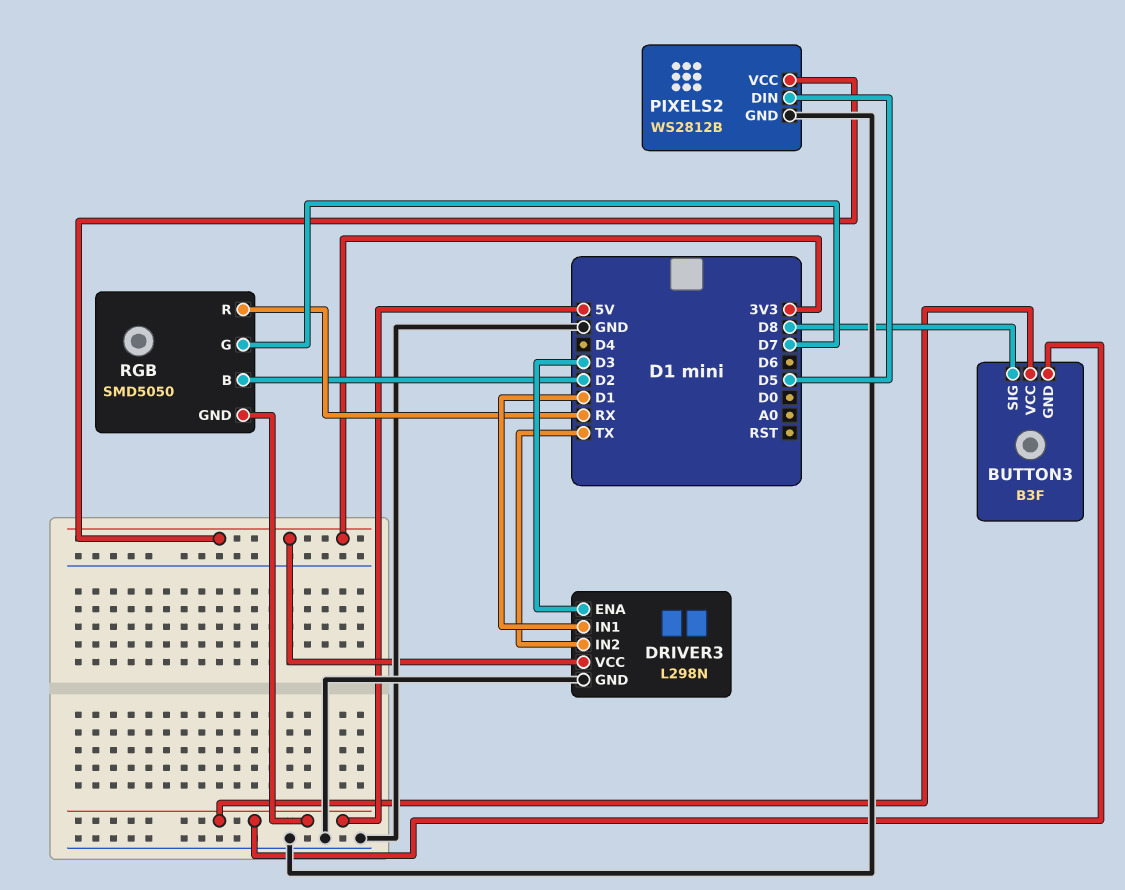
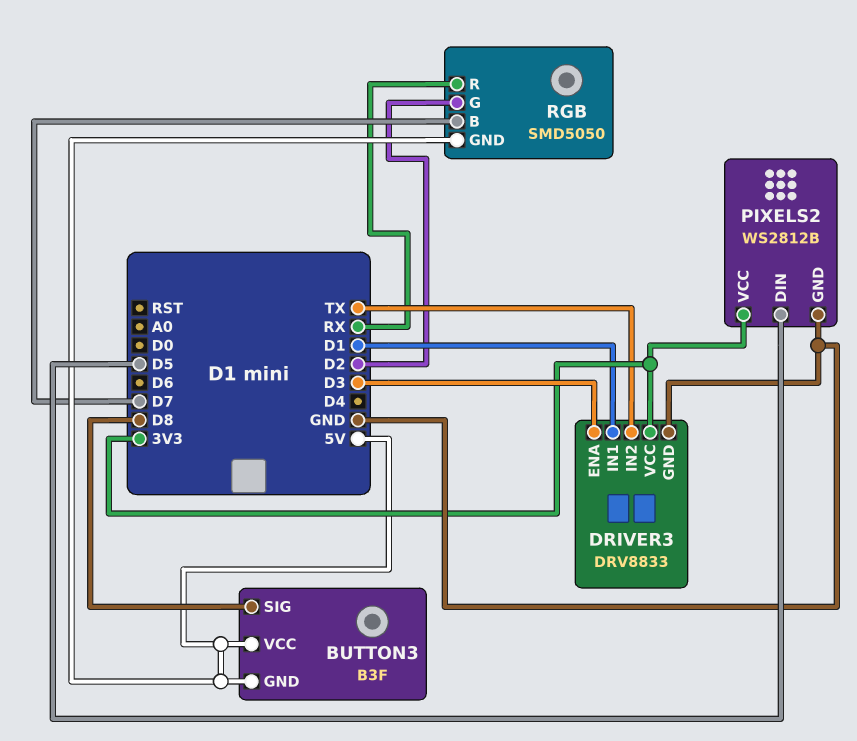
DRIVER3: L298N -> DRV8833
RGB pin B: D2 -> D7
RGB pin G: D7 -> D2

